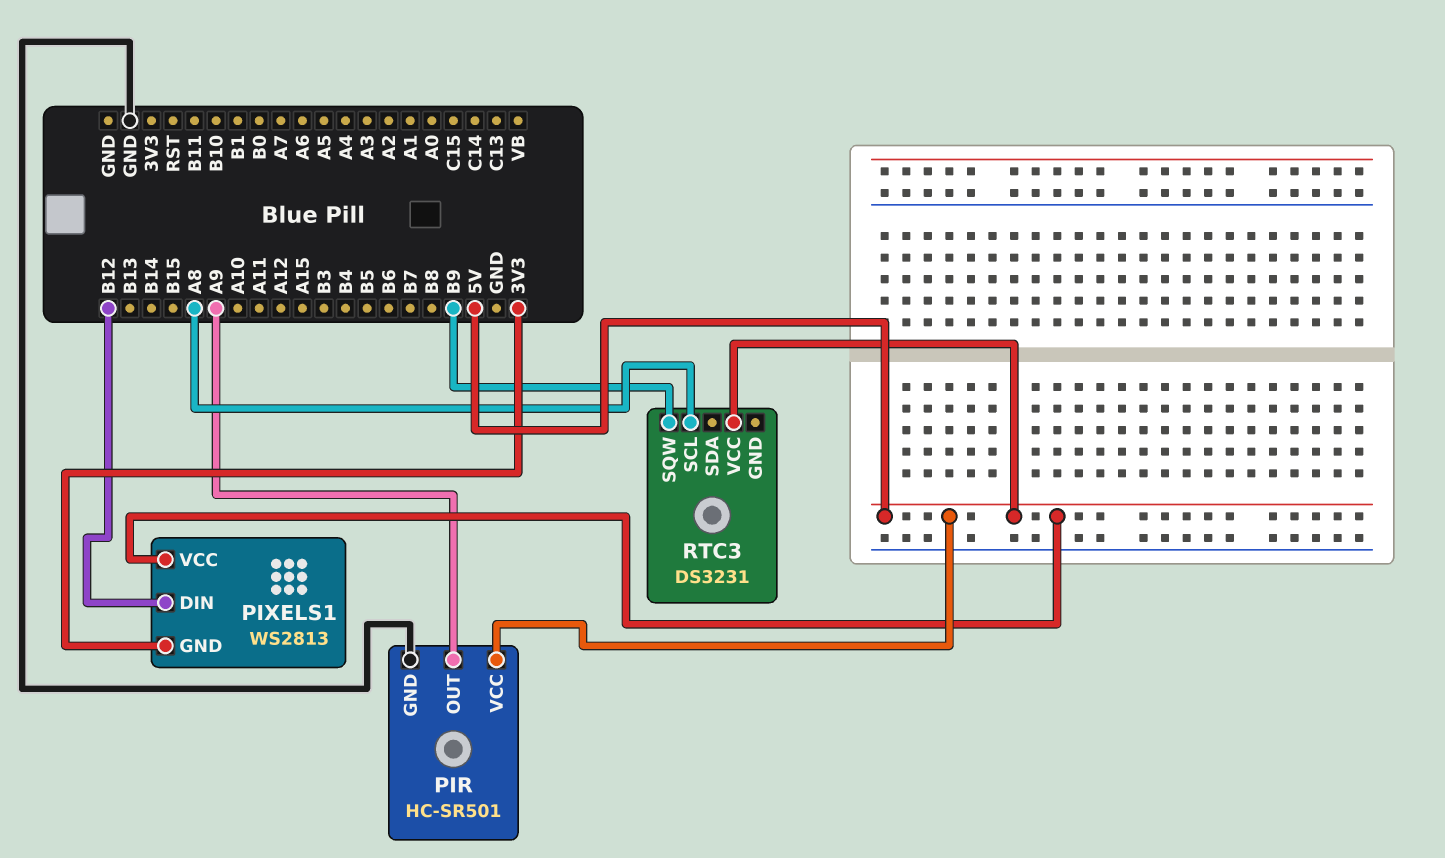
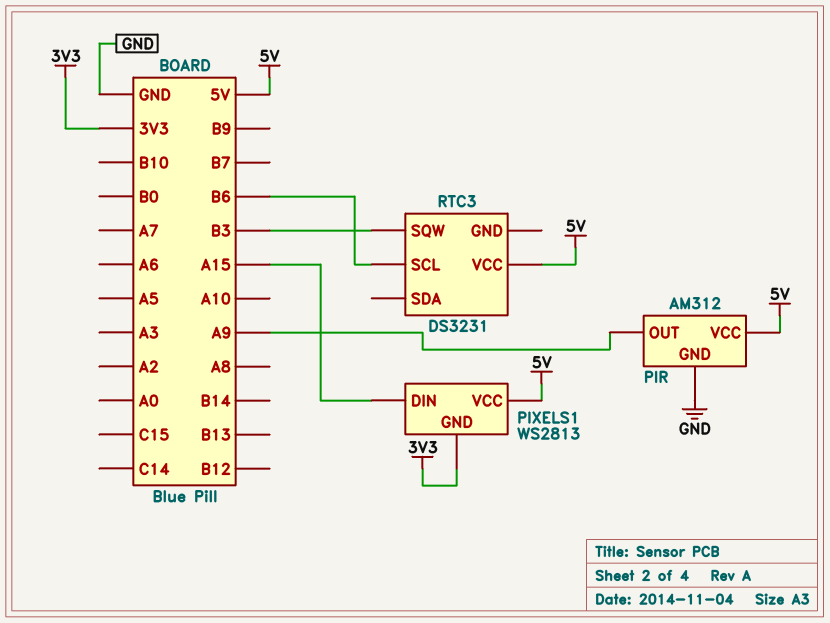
PIR: HC-SR501 -> AM312
PIXELS1 pin DIN: B12 -> A15
RTC3 pin SCL: A8 -> B6
RTC3 pin SQW: B9 -> B3

